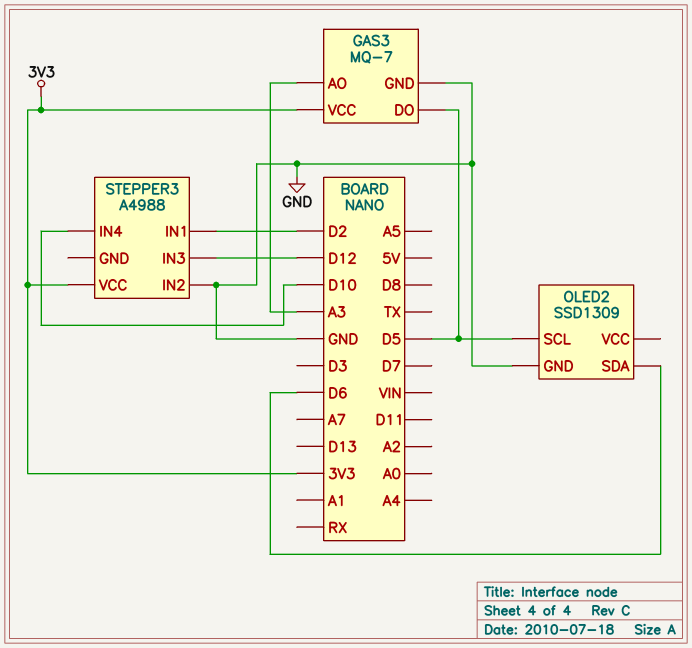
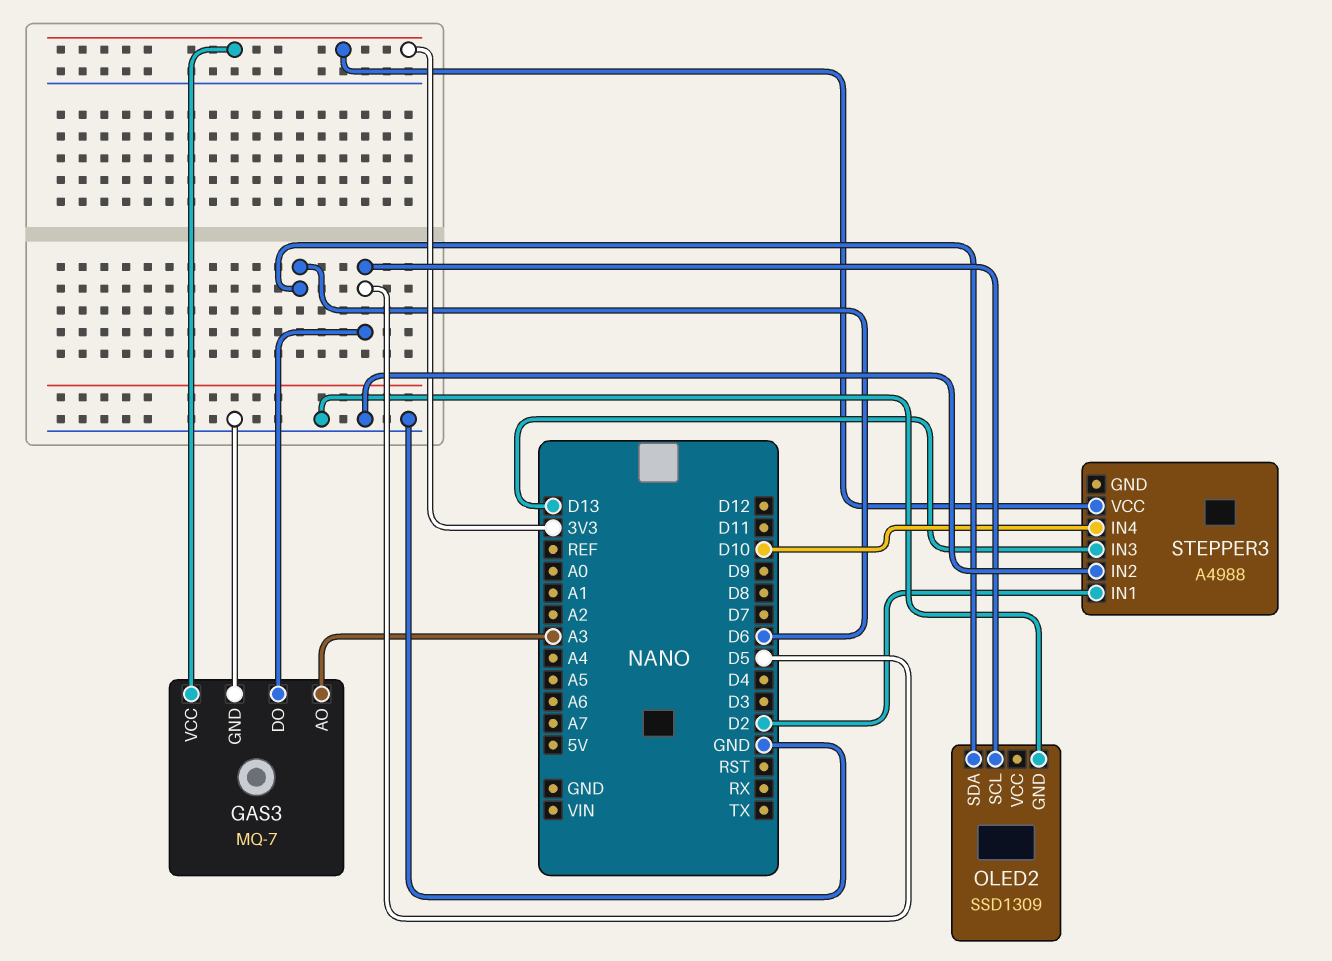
STEPPER3 pin IN3: D12 -> D13

